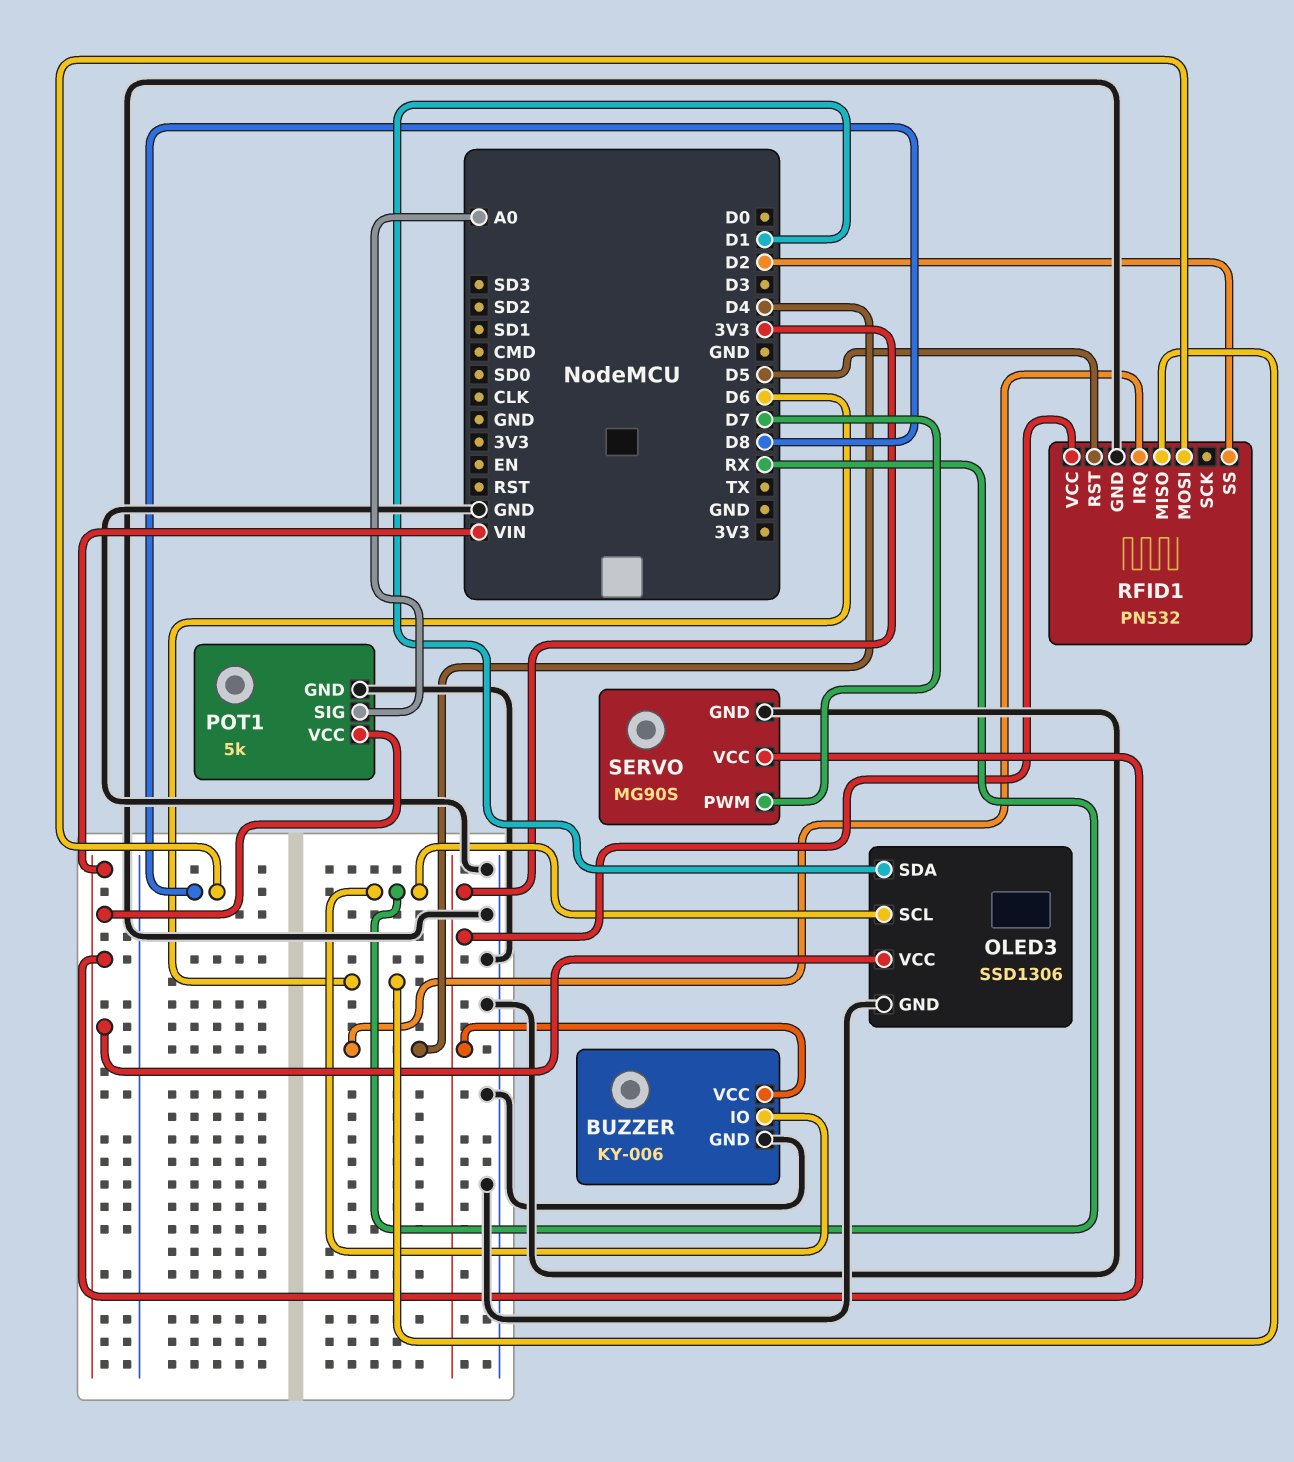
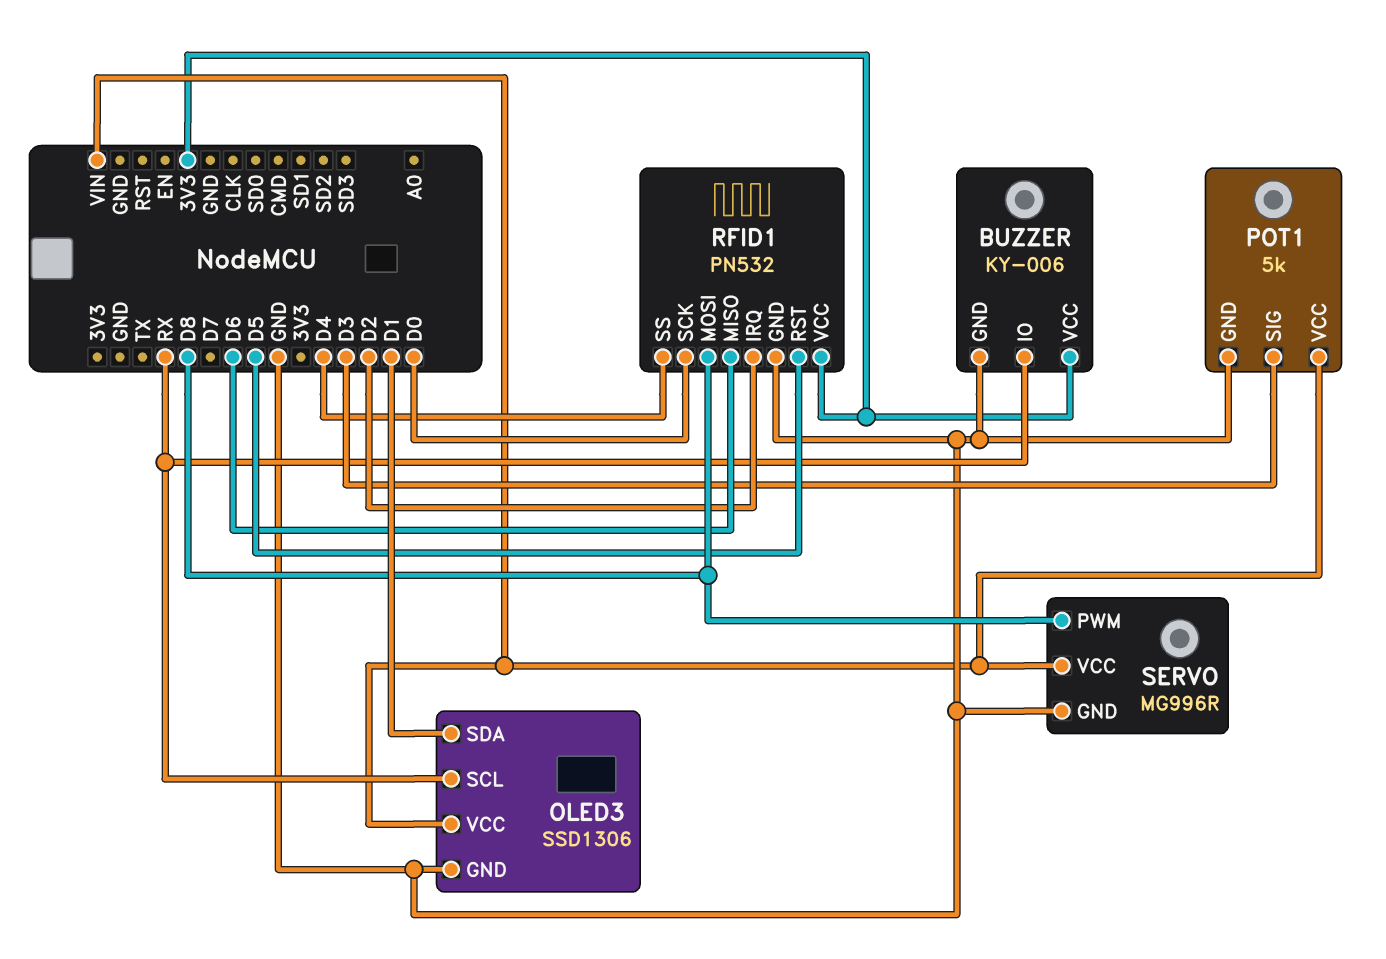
POT1 pin SIG: A0 -> D3
RFID1 pin IRQ: D4 -> D2
RFID1 pin SCK: none -> D0
RFID1 pin SS: D2 -> D4
SERVO: MG90S -> MG996R
SERVO pin PWM: D7 -> D8

